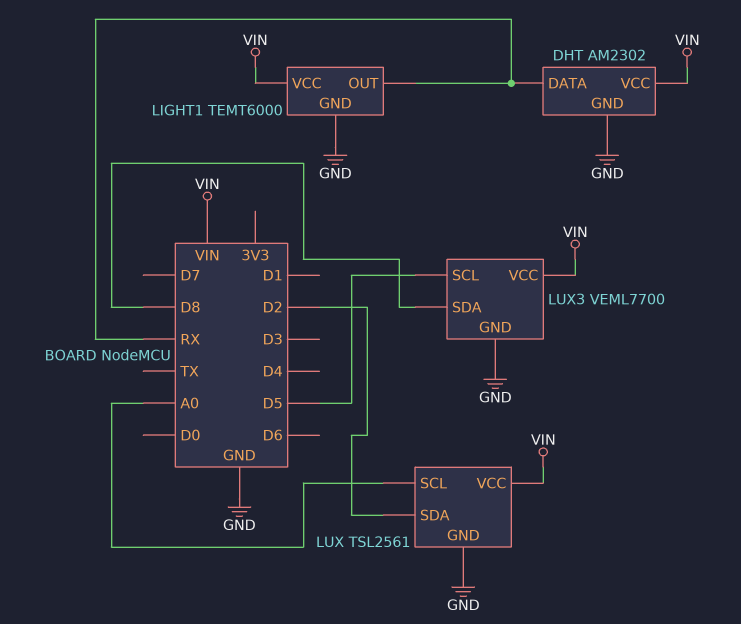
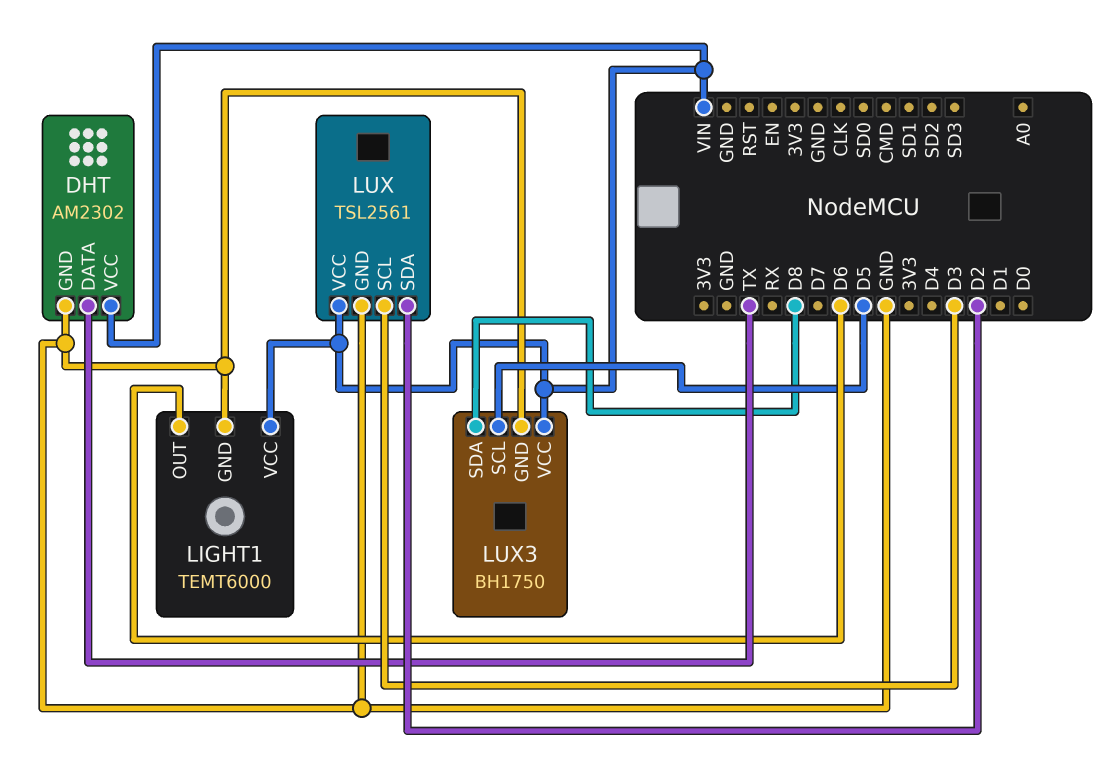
DHT pin DATA: RX -> TX
LIGHT1 pin OUT: RX -> D6
LUX pin SCL: A0 -> D3
LUX3: VEML7700 -> BH1750

